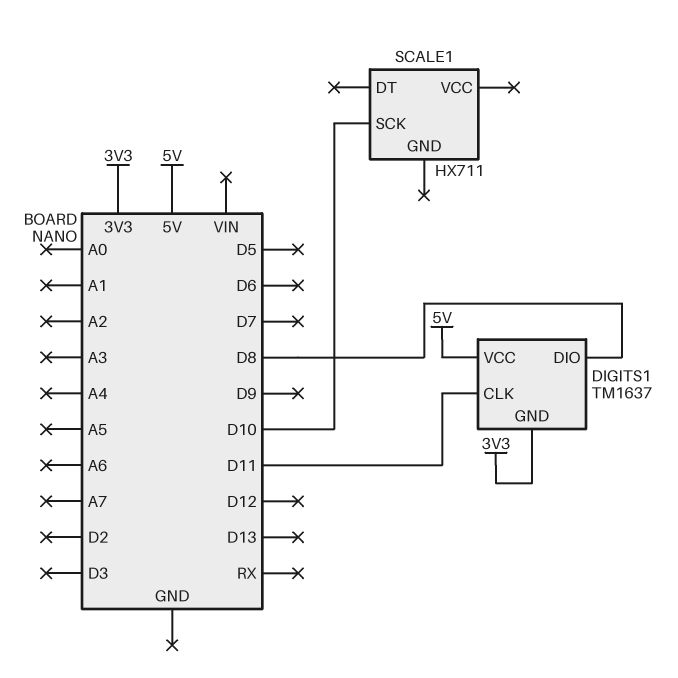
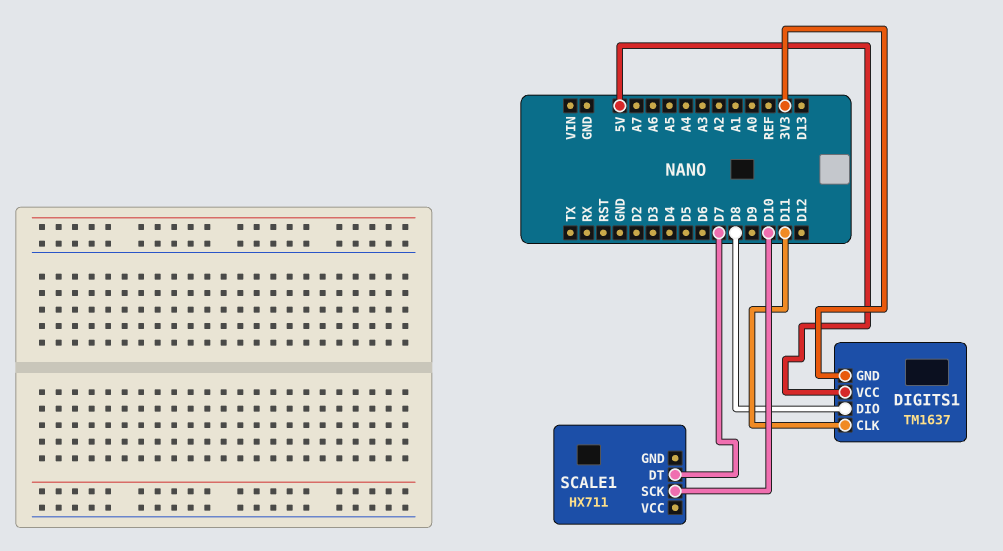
SCALE1 pin DT: none -> D7

